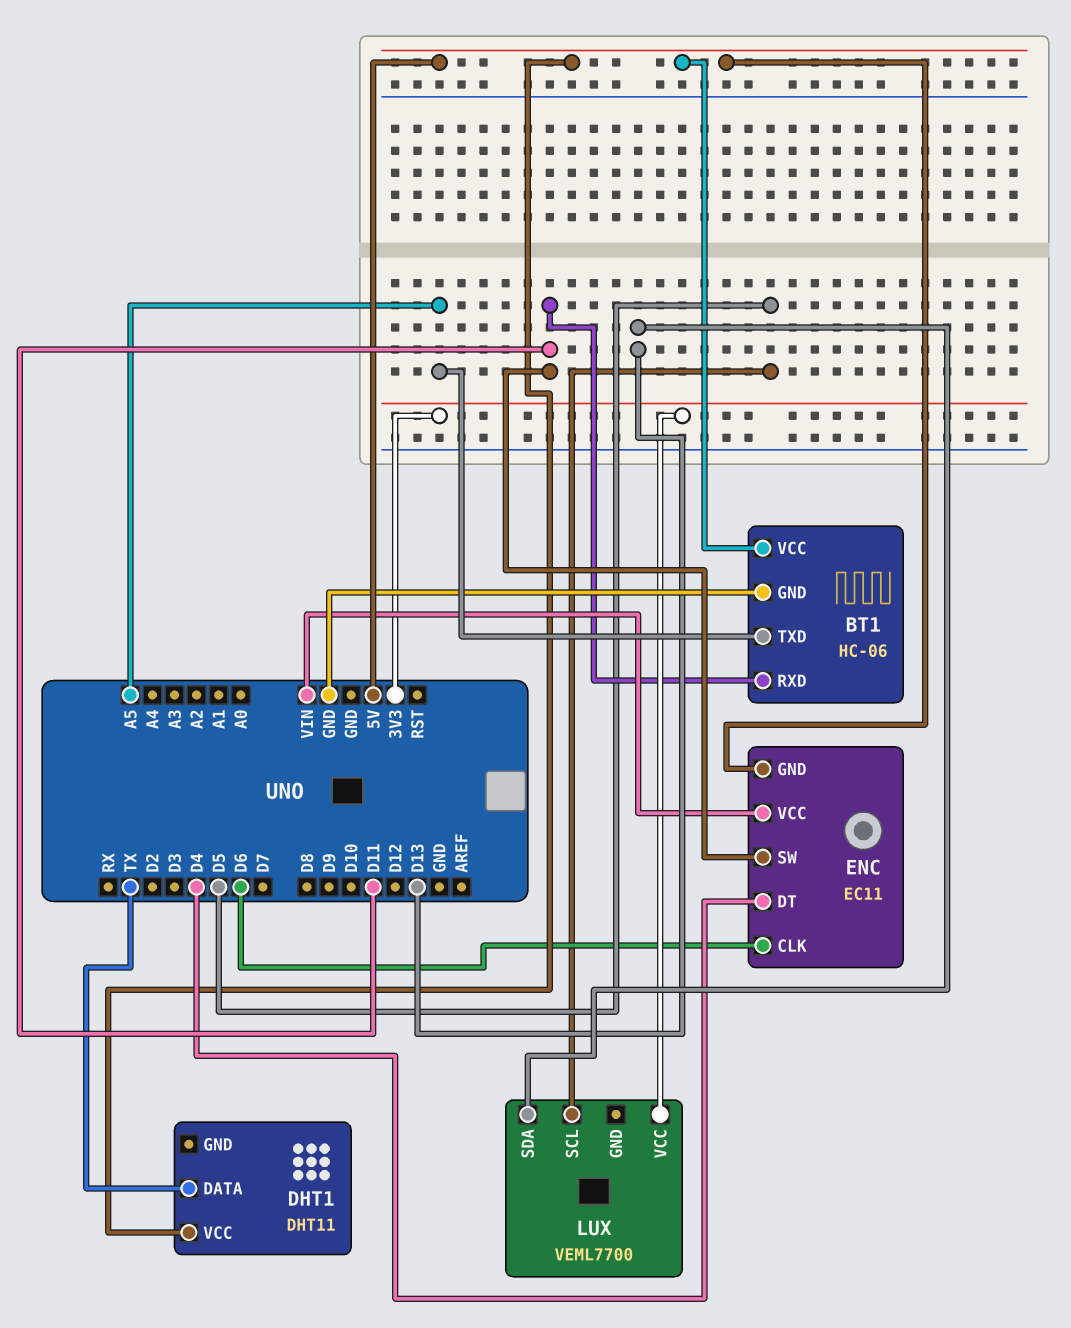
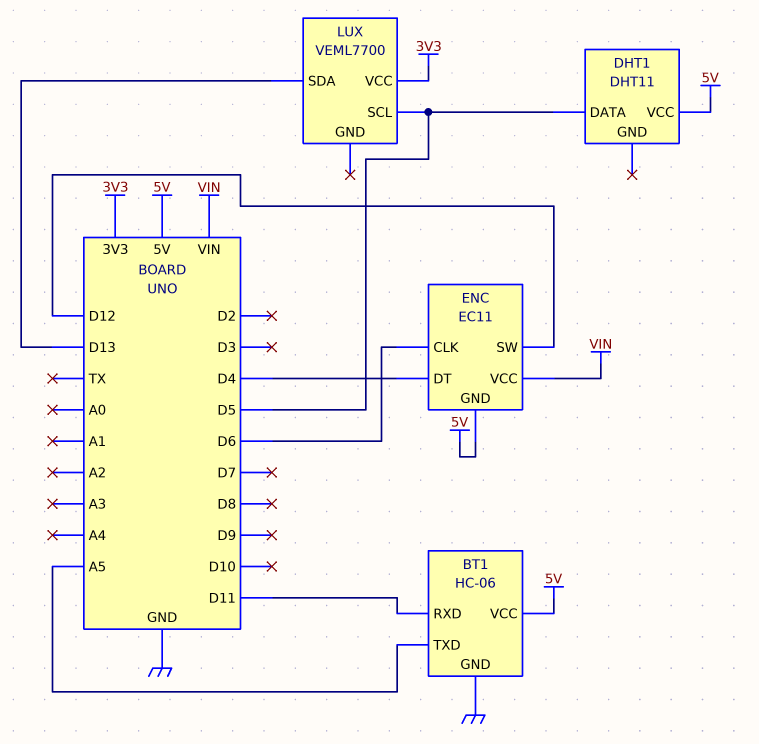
DHT1 pin DATA: TX -> D5
ENC pin SW: D11 -> D12

